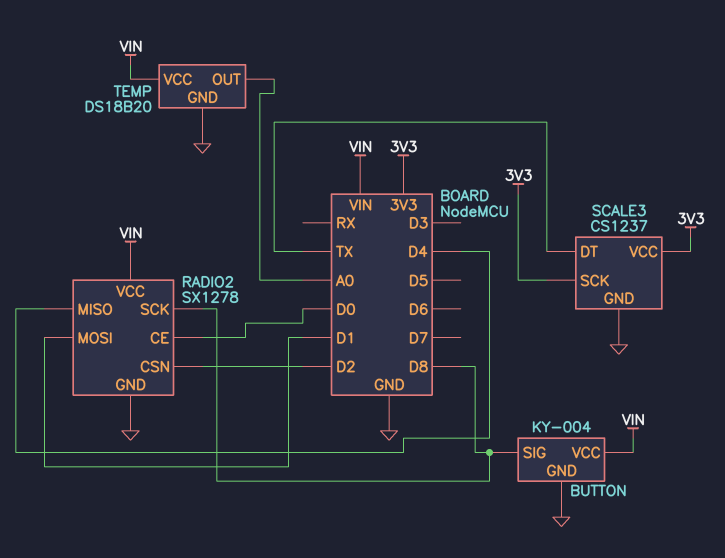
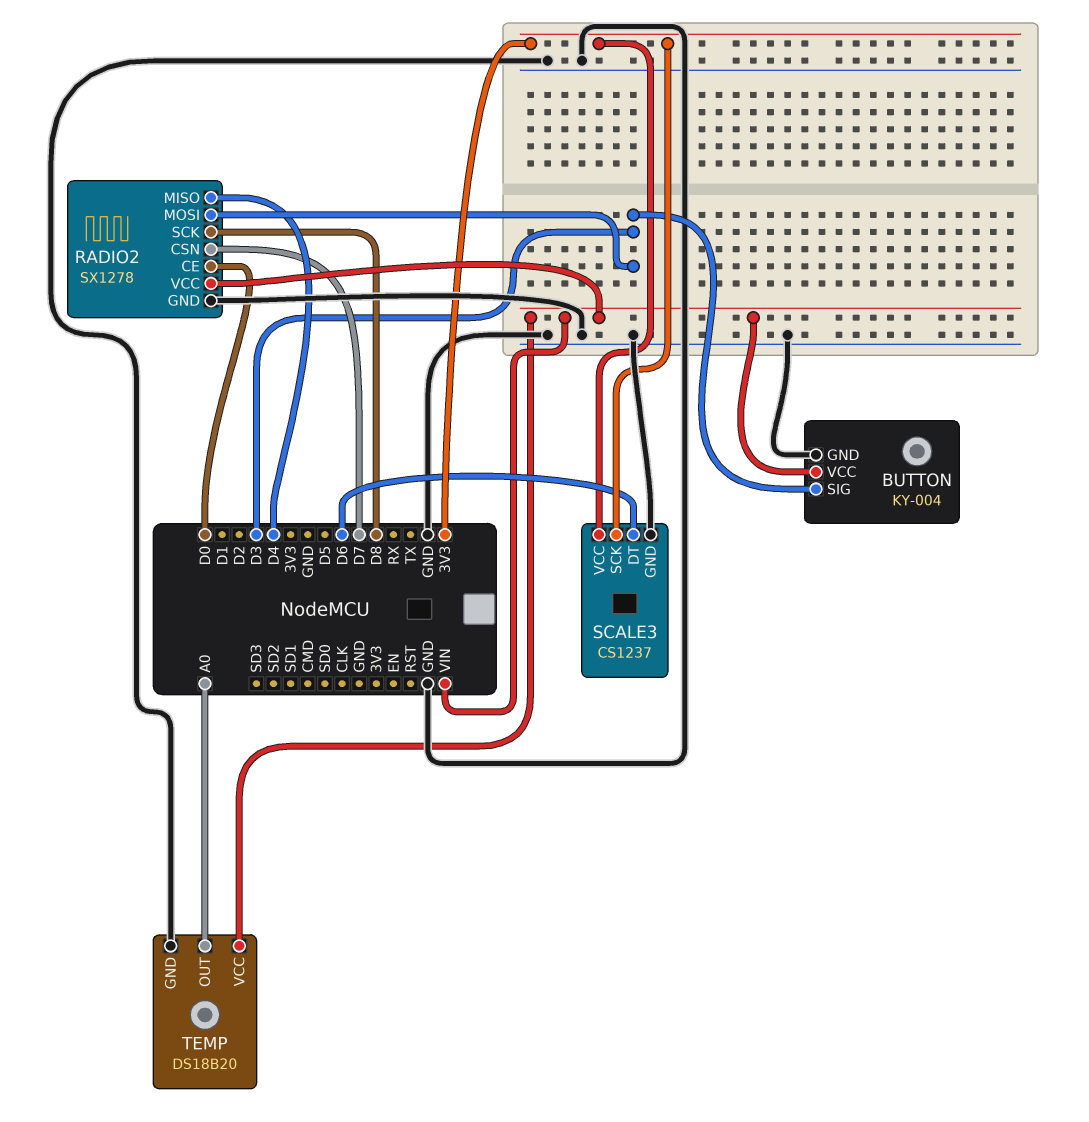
BUTTON pin SIG: D8 -> D3
RADIO2 pin CSN: D2 -> D7
RADIO2 pin MOSI: D1 -> D3
SCALE3 pin DT: TX -> D6

